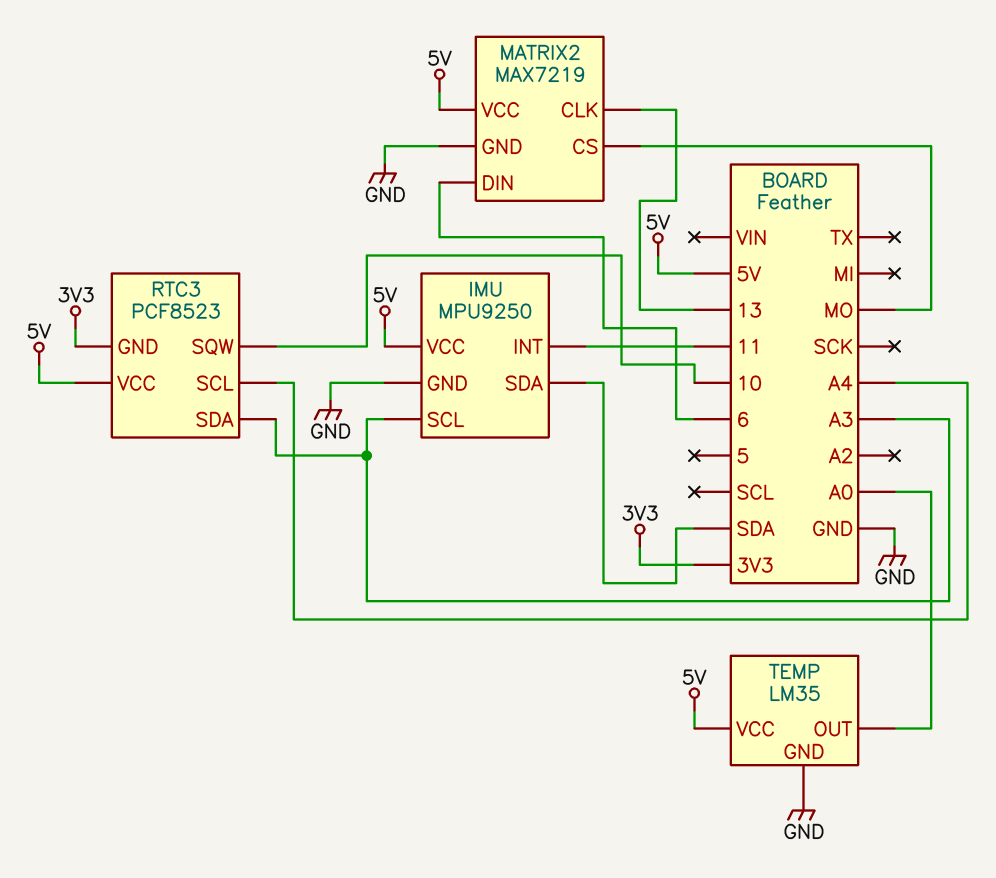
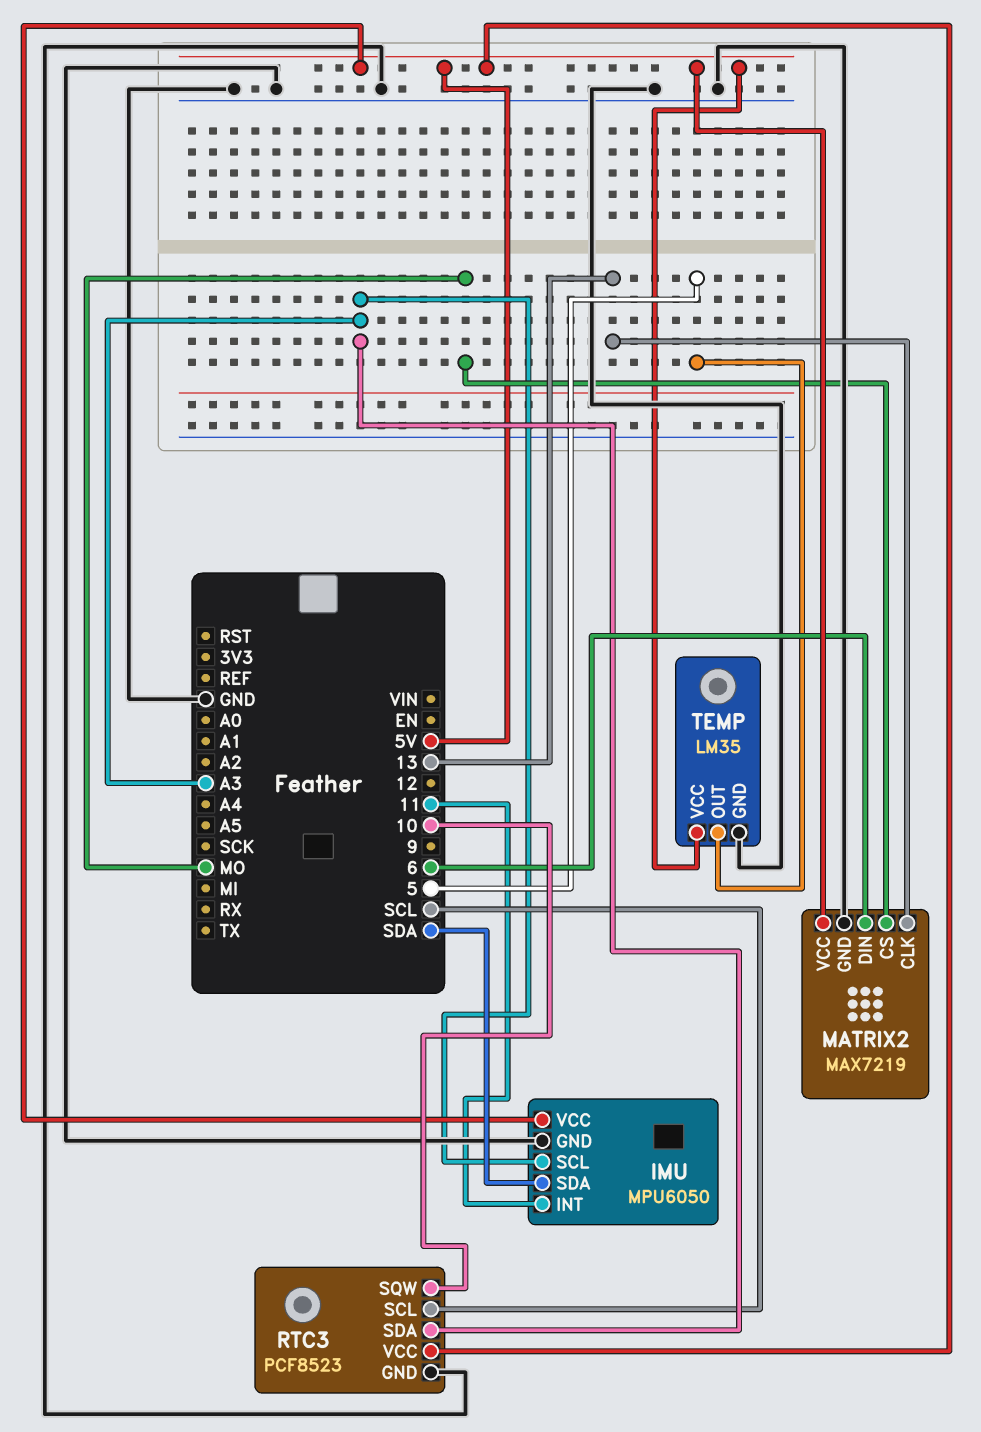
IMU: MPU9250 -> MPU6050
RTC3 pin GND: 3V3 -> GND
RTC3 pin SCL: A4 -> SCL
TEMP pin OUT: A0 -> 5

